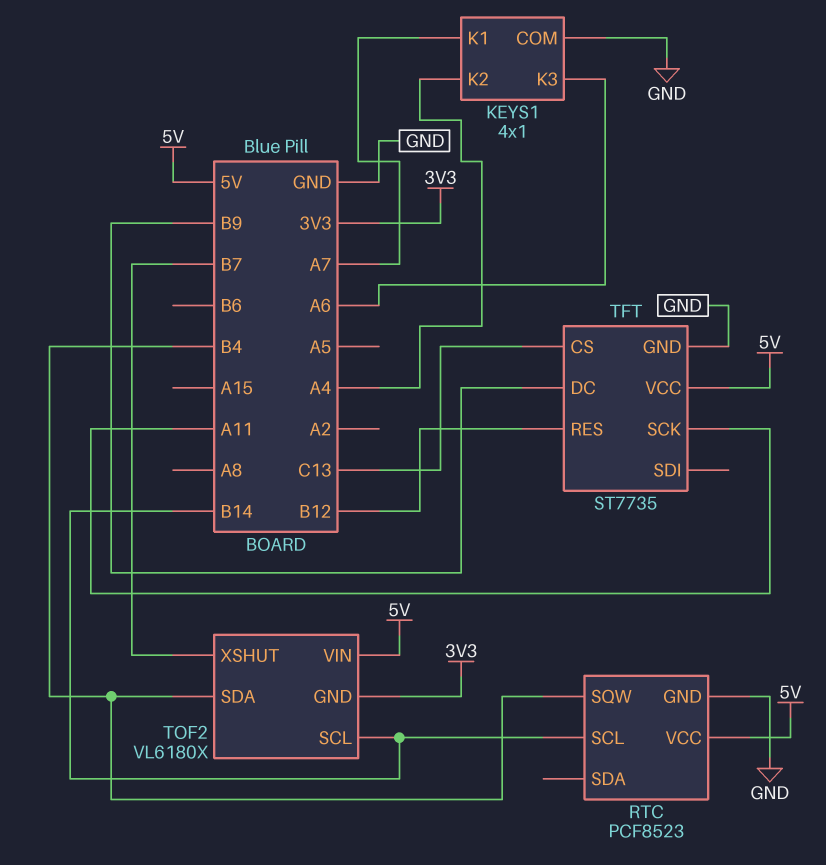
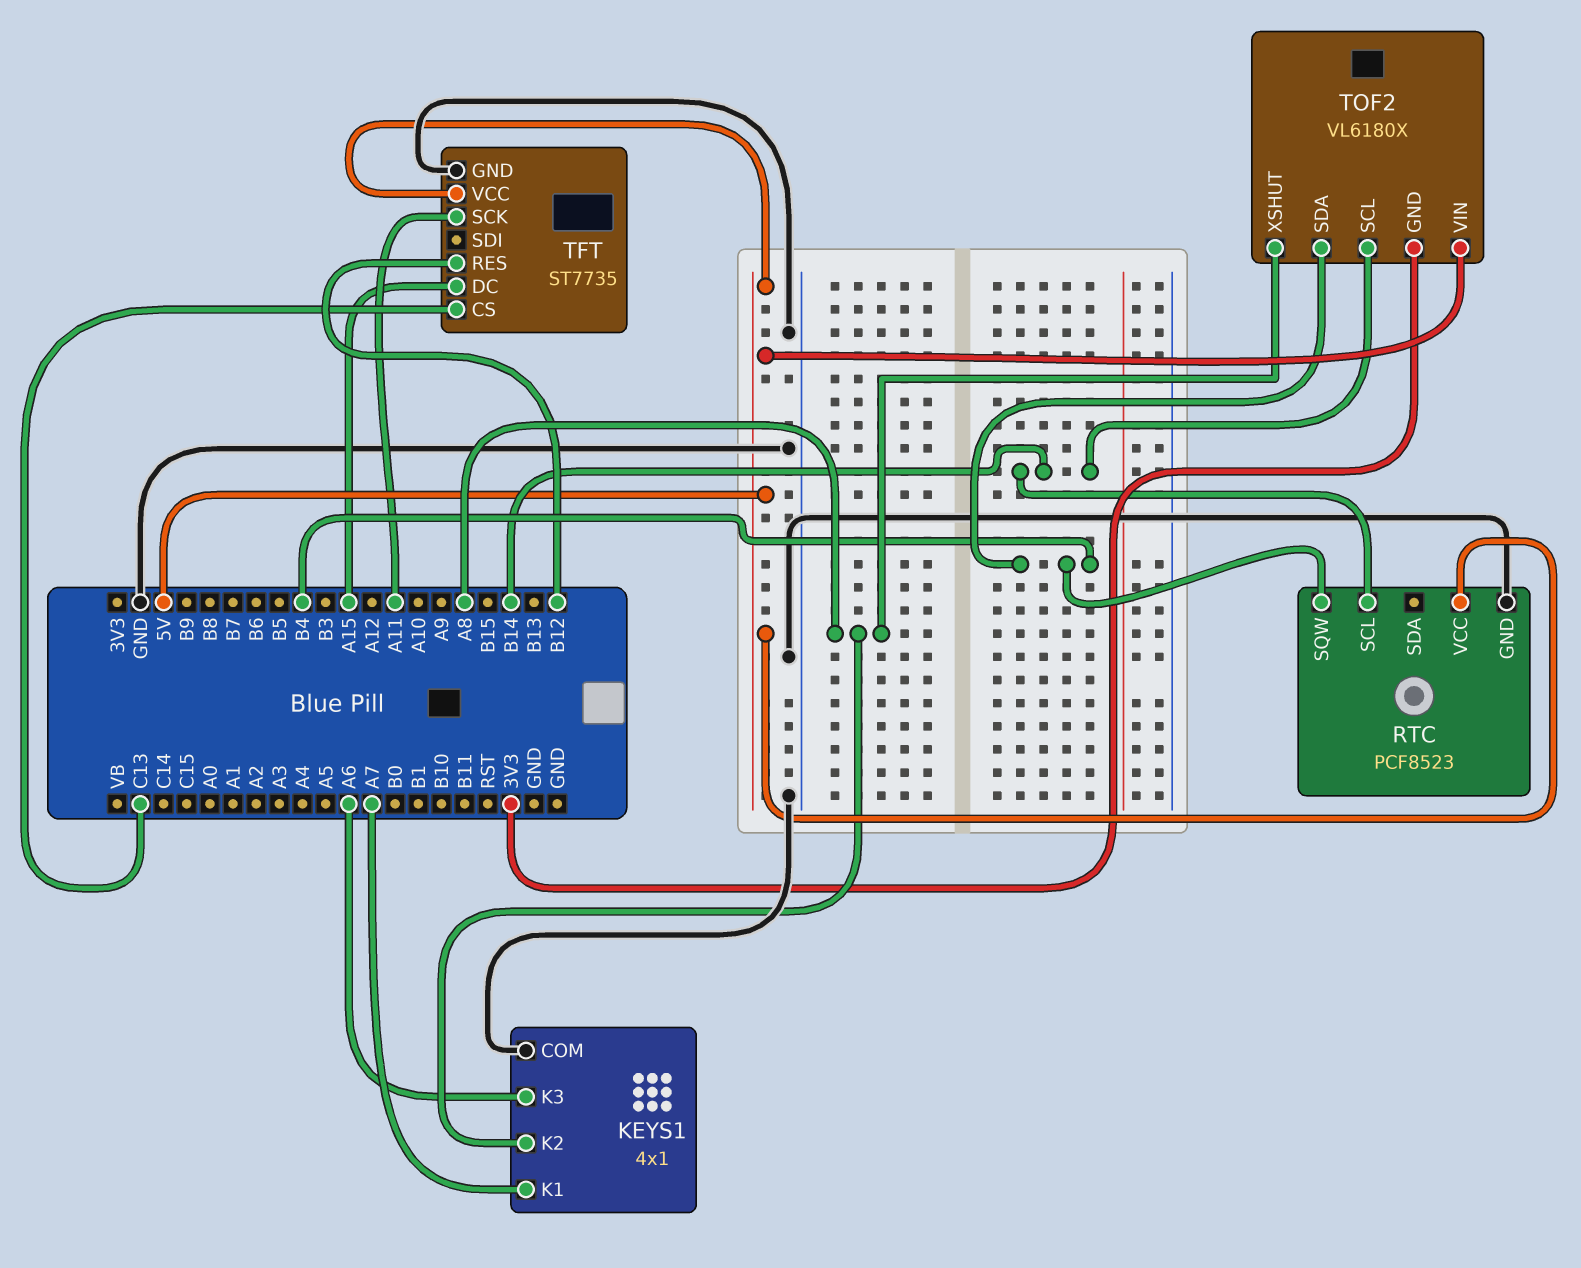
KEYS1 pin K2: A4 -> A8
TFT pin DC: B9 -> A15
TOF2 pin XSHUT: B7 -> A8

